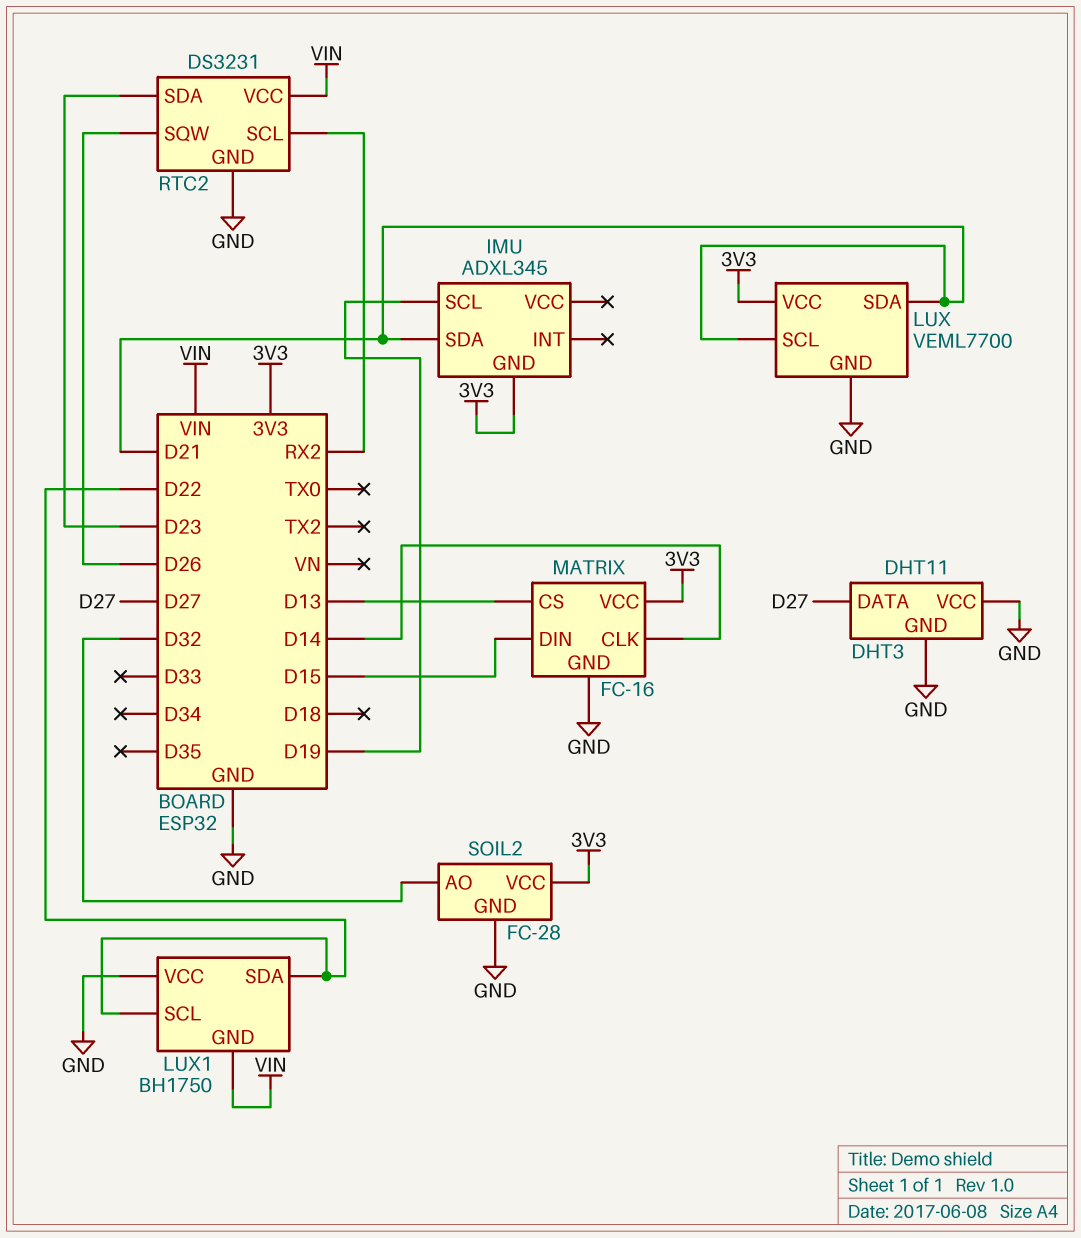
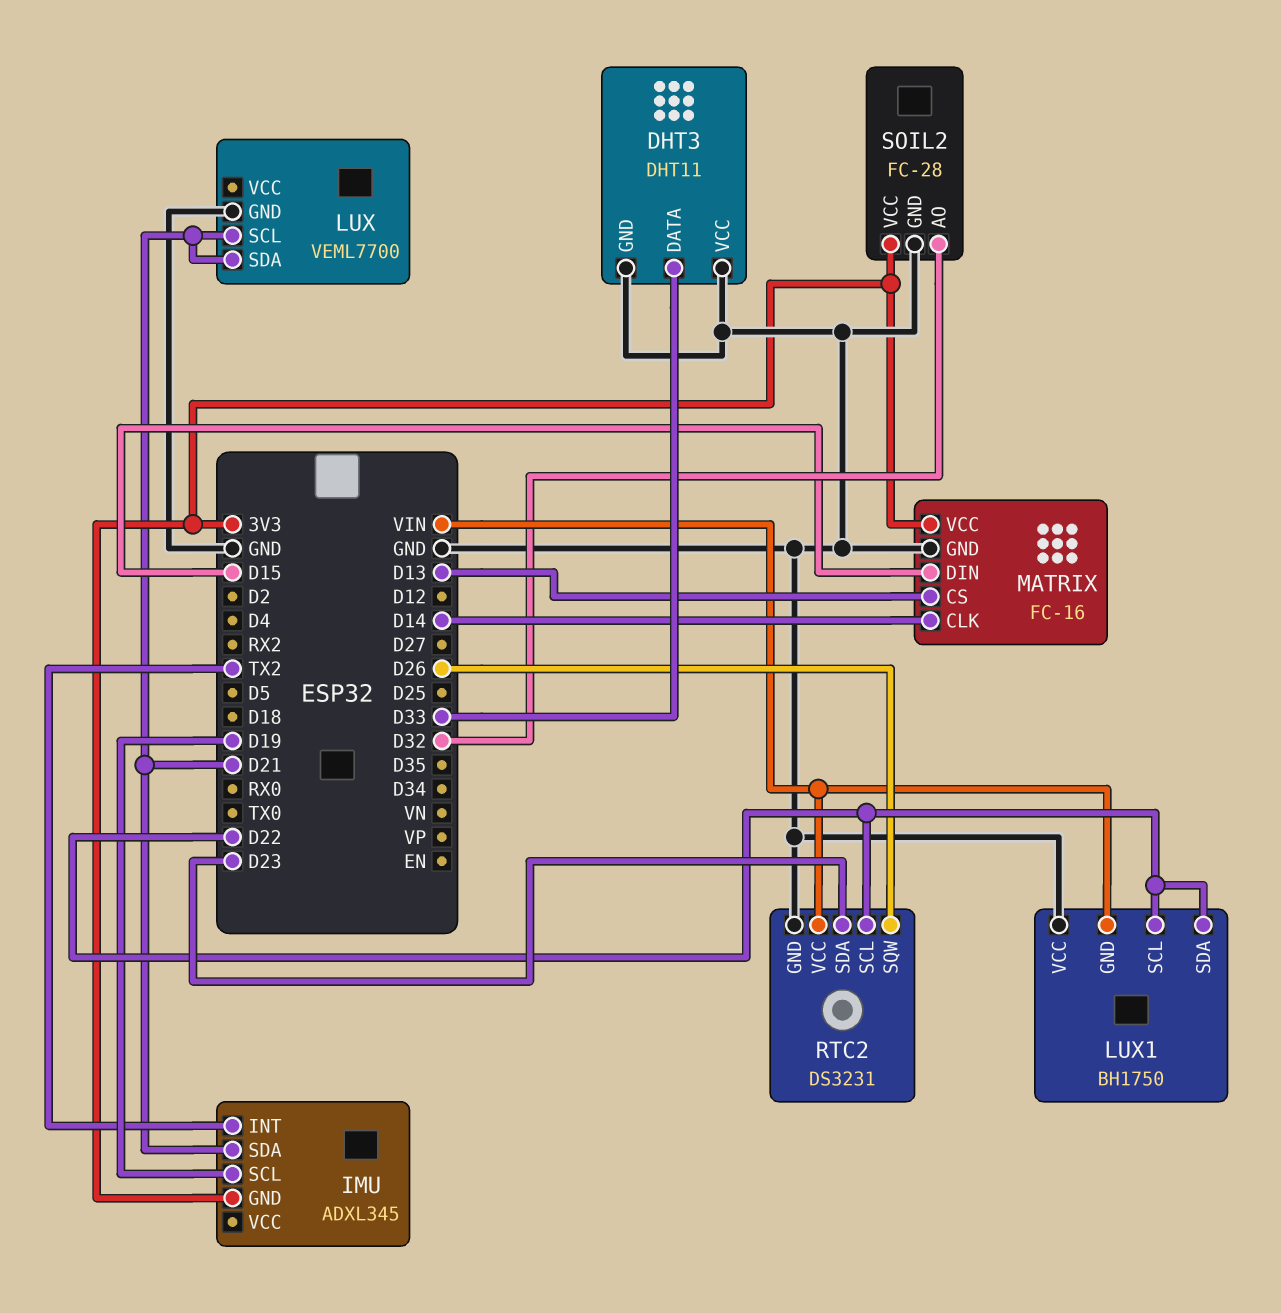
DHT3 pin DATA: D27 -> D33
IMU pin INT: none -> TX2
LUX pin VCC: 3V3 -> none
RTC2 pin SCL: RX2 -> D22

